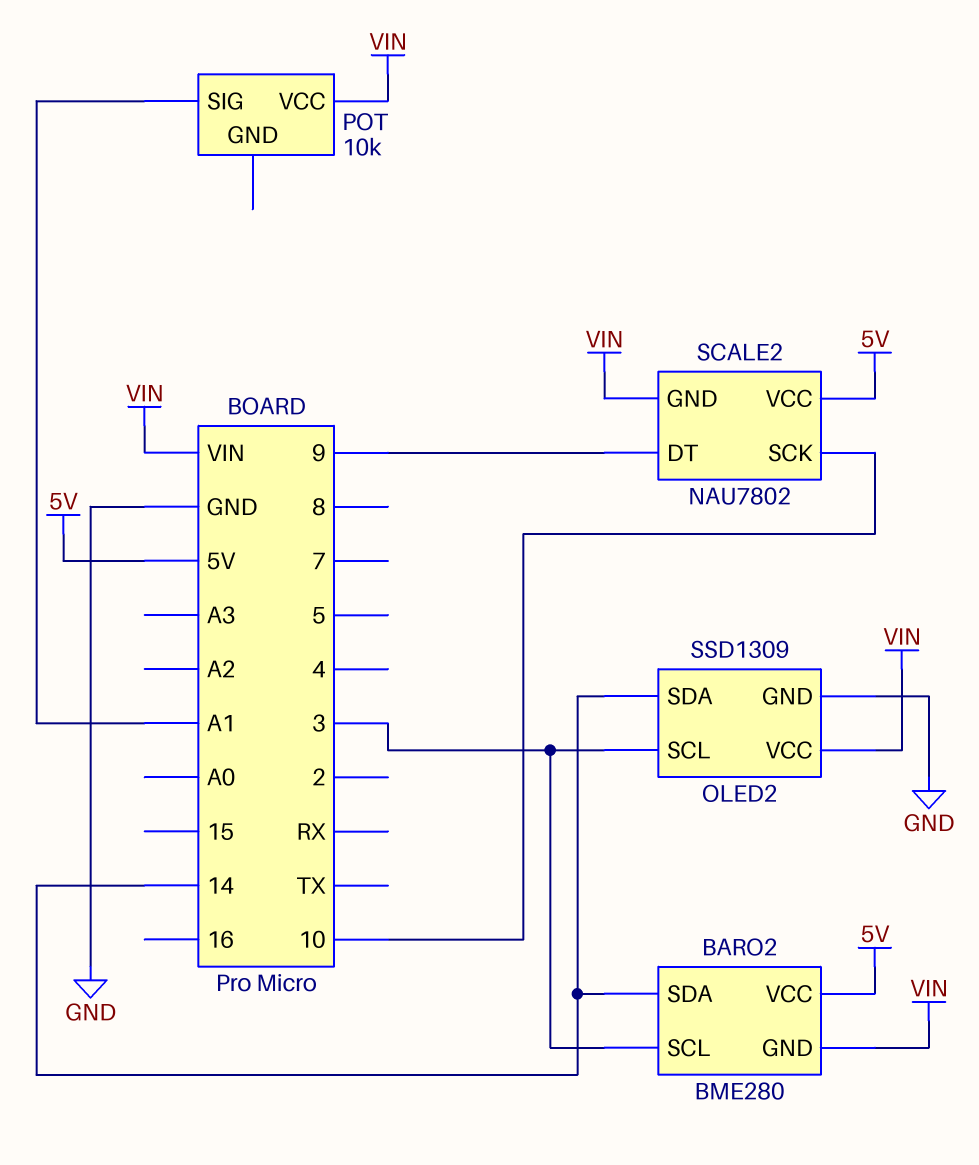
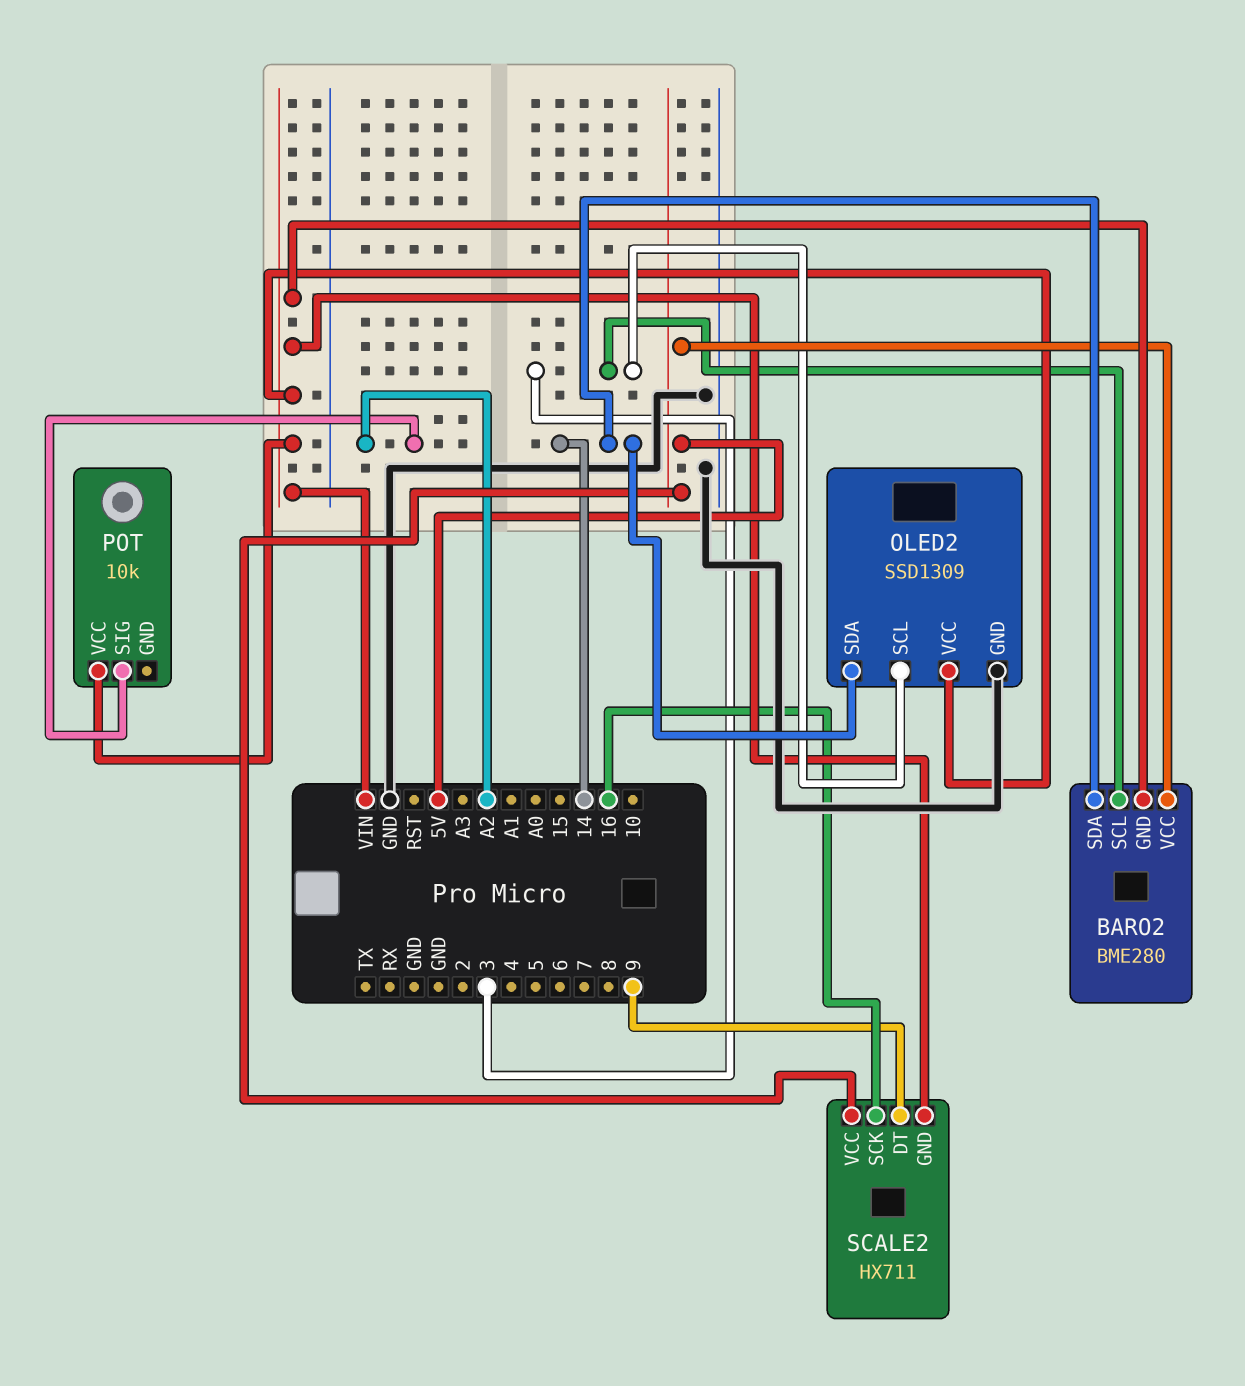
POT pin SIG: A1 -> A2
SCALE2: NAU7802 -> HX711
SCALE2 pin SCK: 10 -> 16

